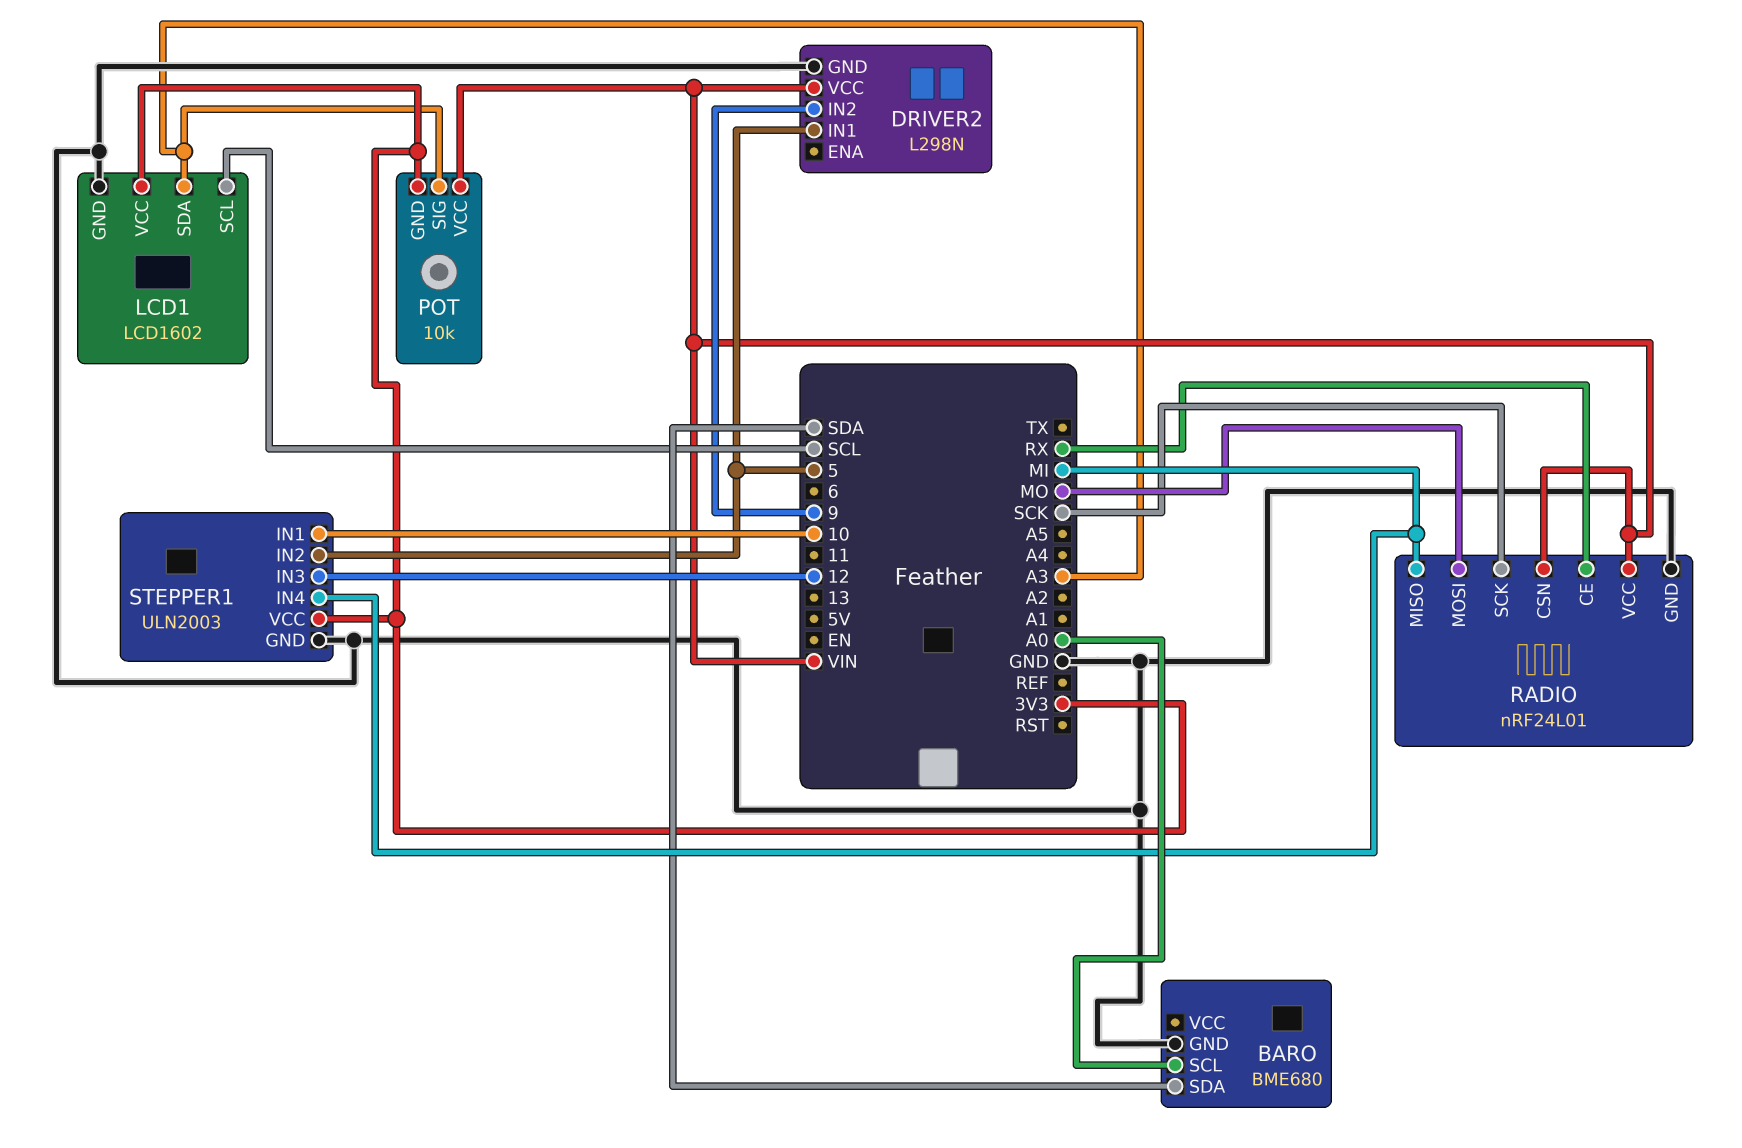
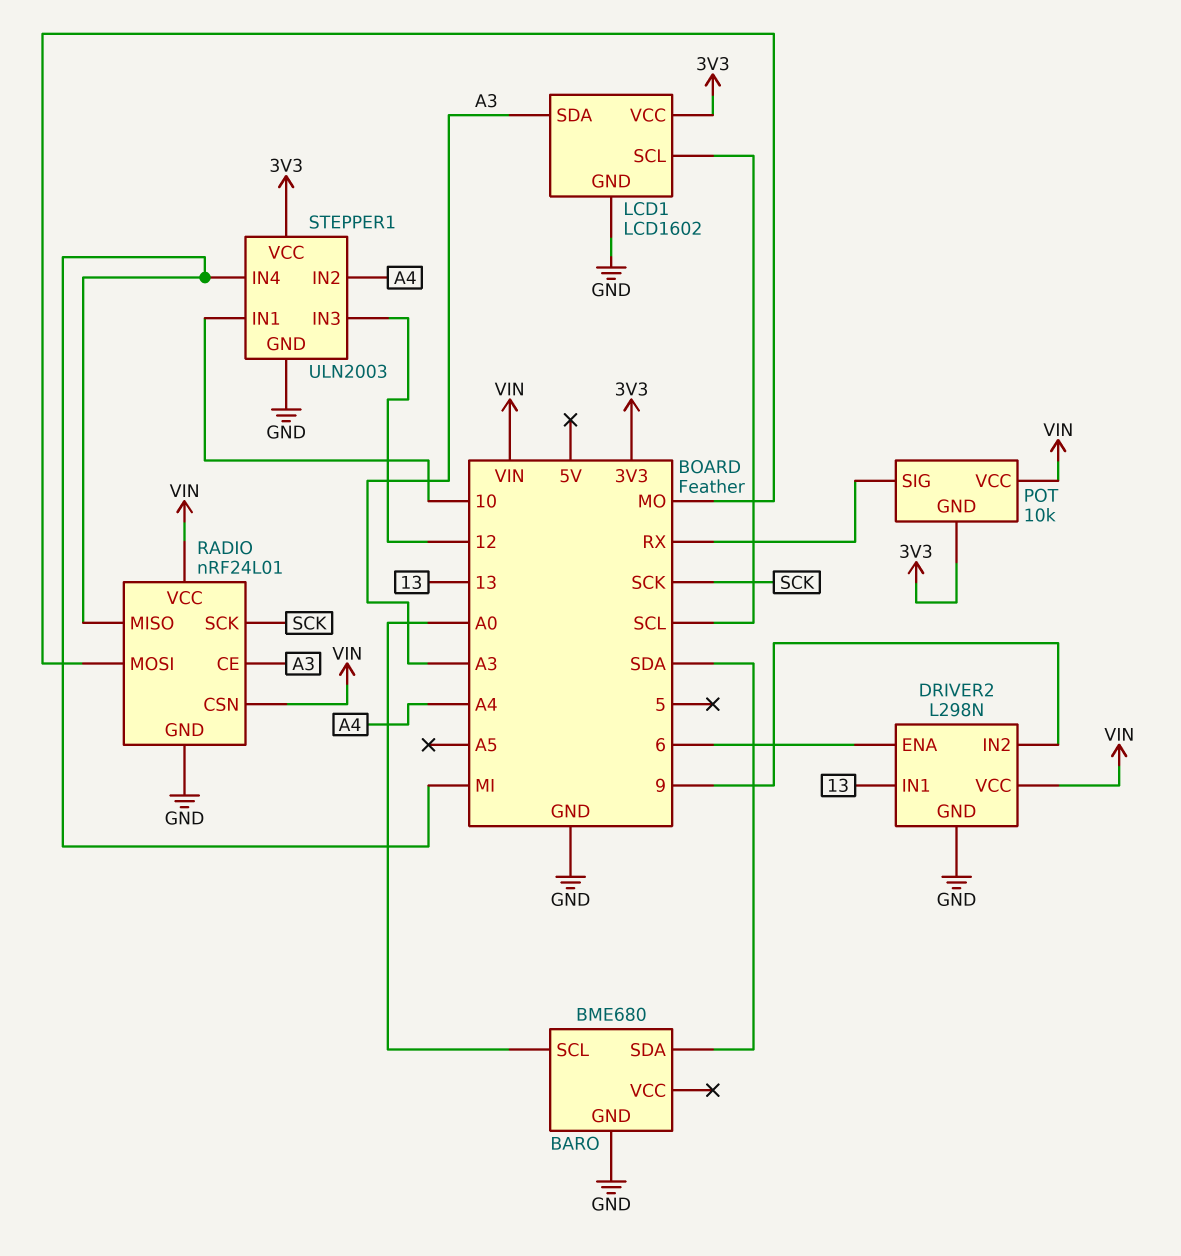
DRIVER2 pin ENA: none -> 6
DRIVER2 pin IN1: 5 -> 13
POT pin SIG: A3 -> RX
RADIO pin CE: RX -> A3
STEPPER1 pin IN2: 5 -> A4

